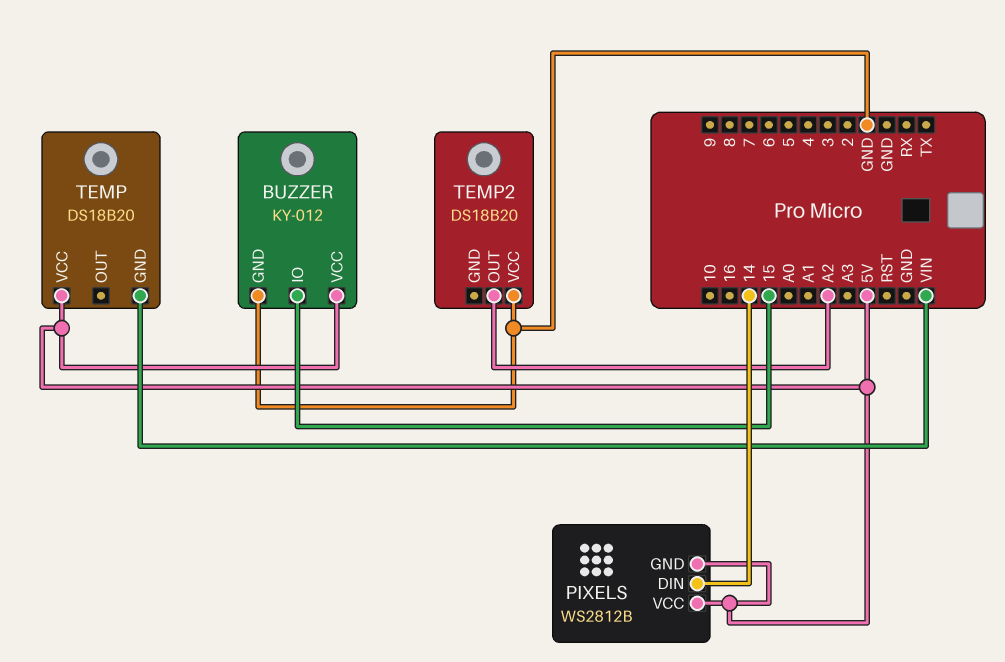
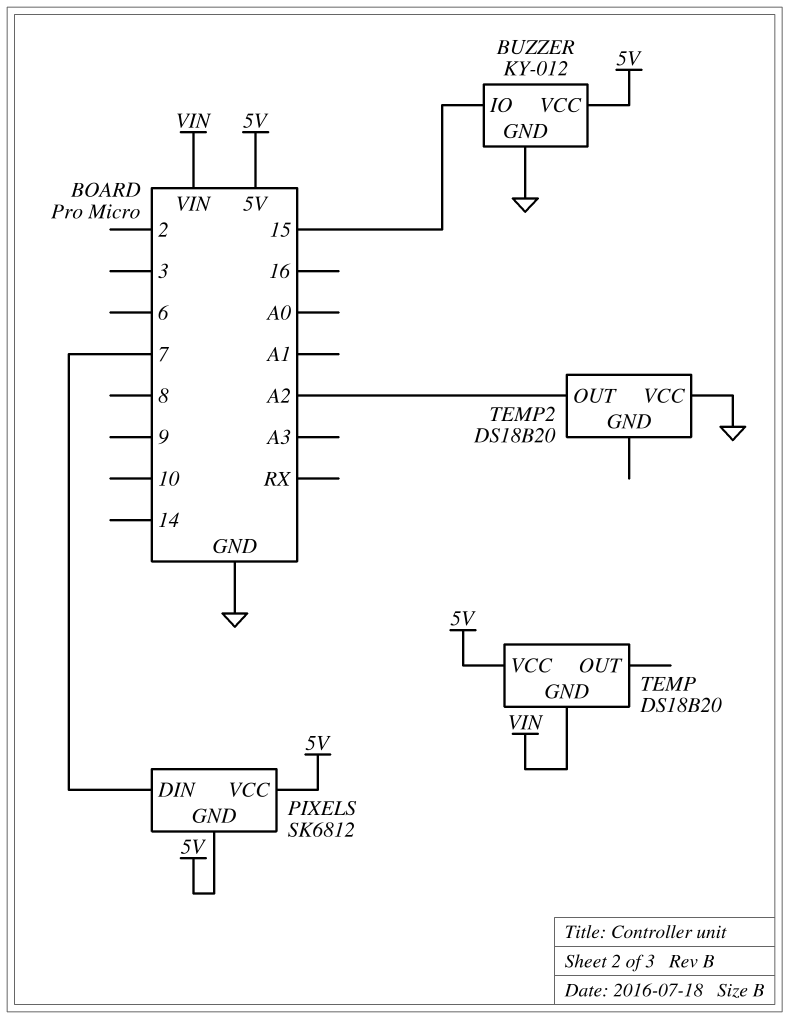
PIXELS: WS2812B -> SK6812
PIXELS pin DIN: 14 -> 7

